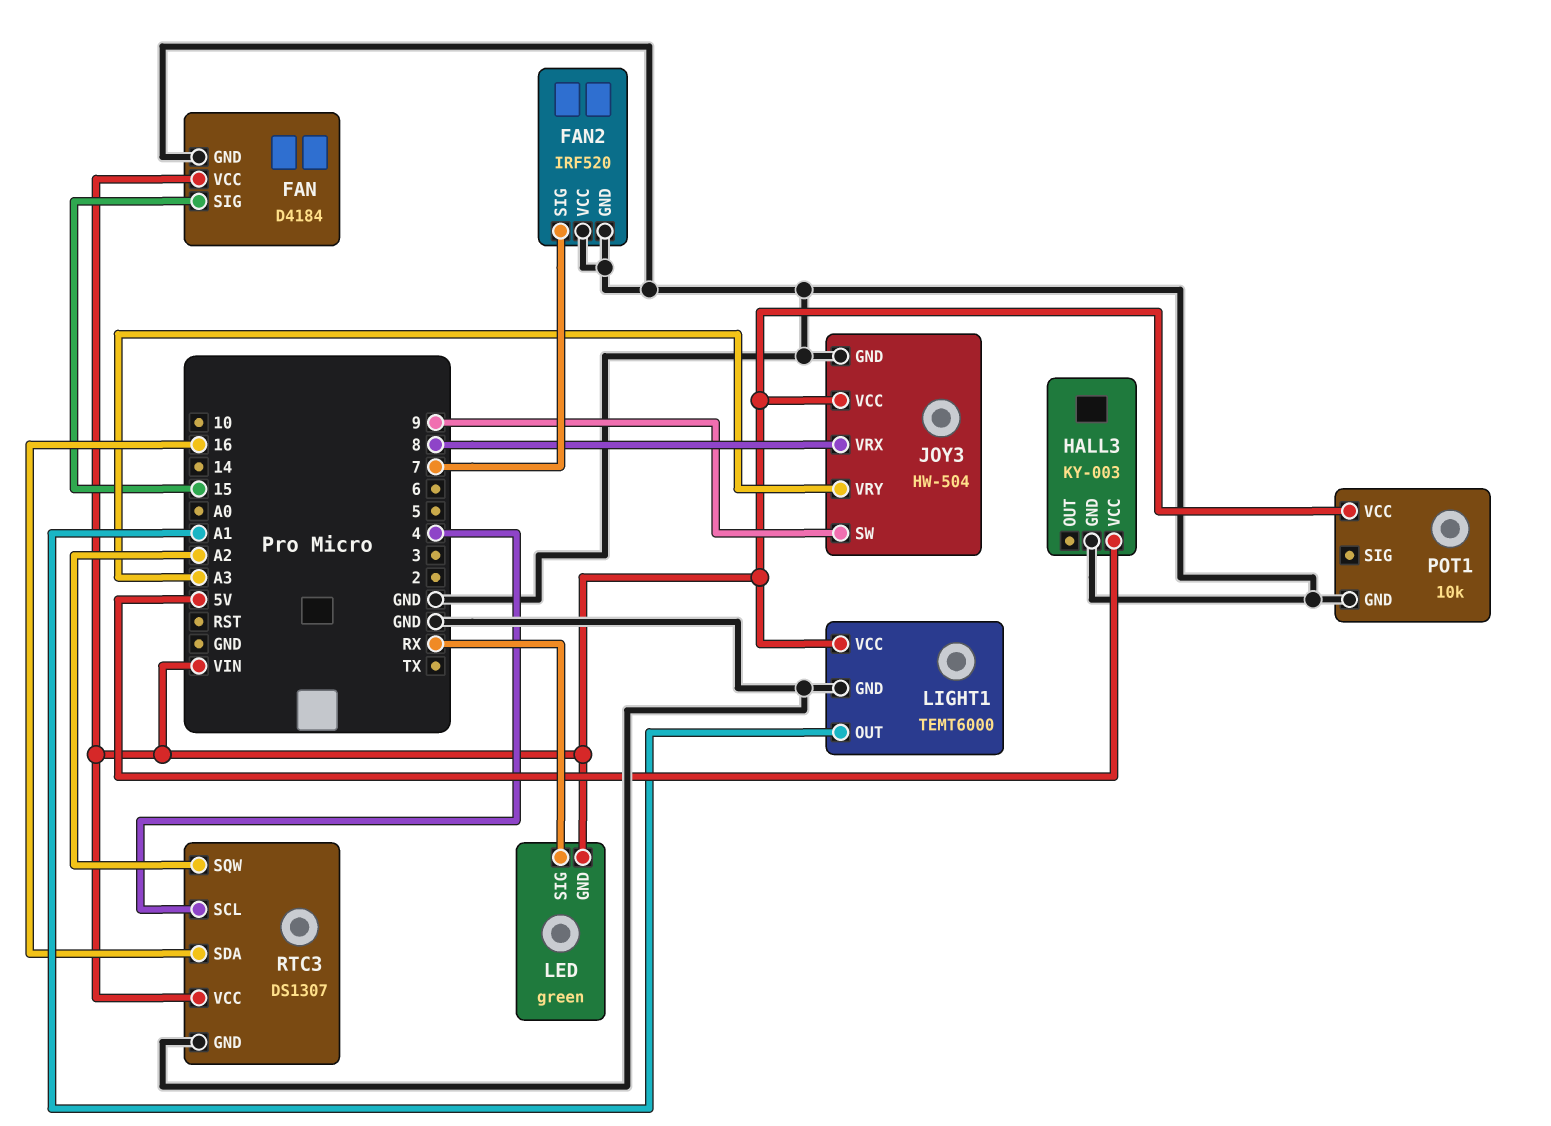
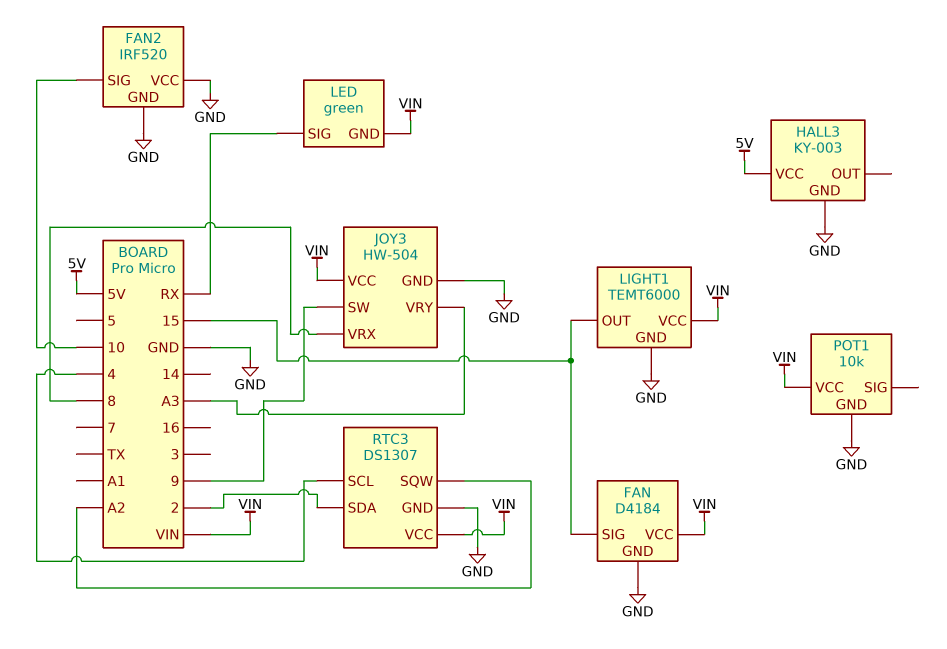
FAN2 pin SIG: 7 -> 10
LIGHT1 pin OUT: A1 -> 15
RTC3 pin SDA: 16 -> 2

